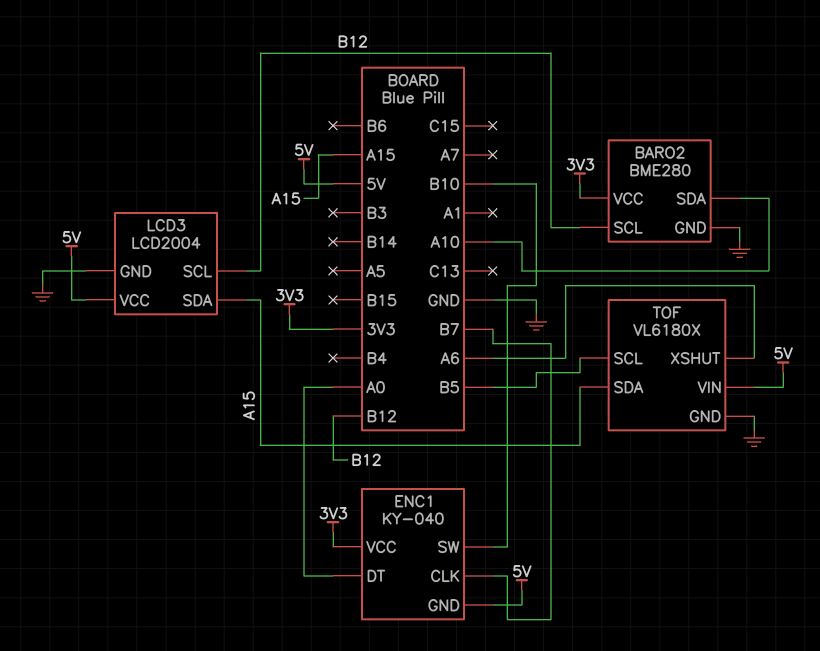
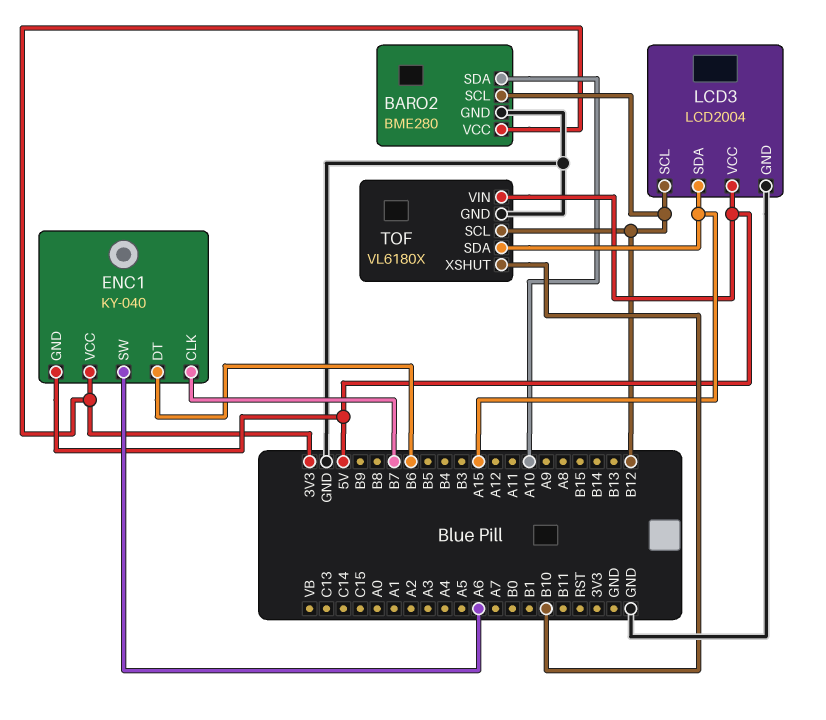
ENC1 pin DT: A0 -> B6
ENC1 pin SW: B10 -> A6
TOF pin SCL: B5 -> B12
TOF pin XSHUT: A6 -> B10

